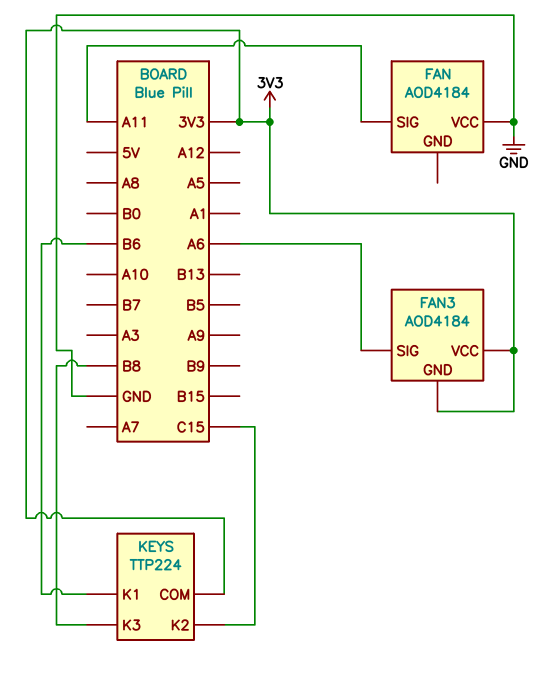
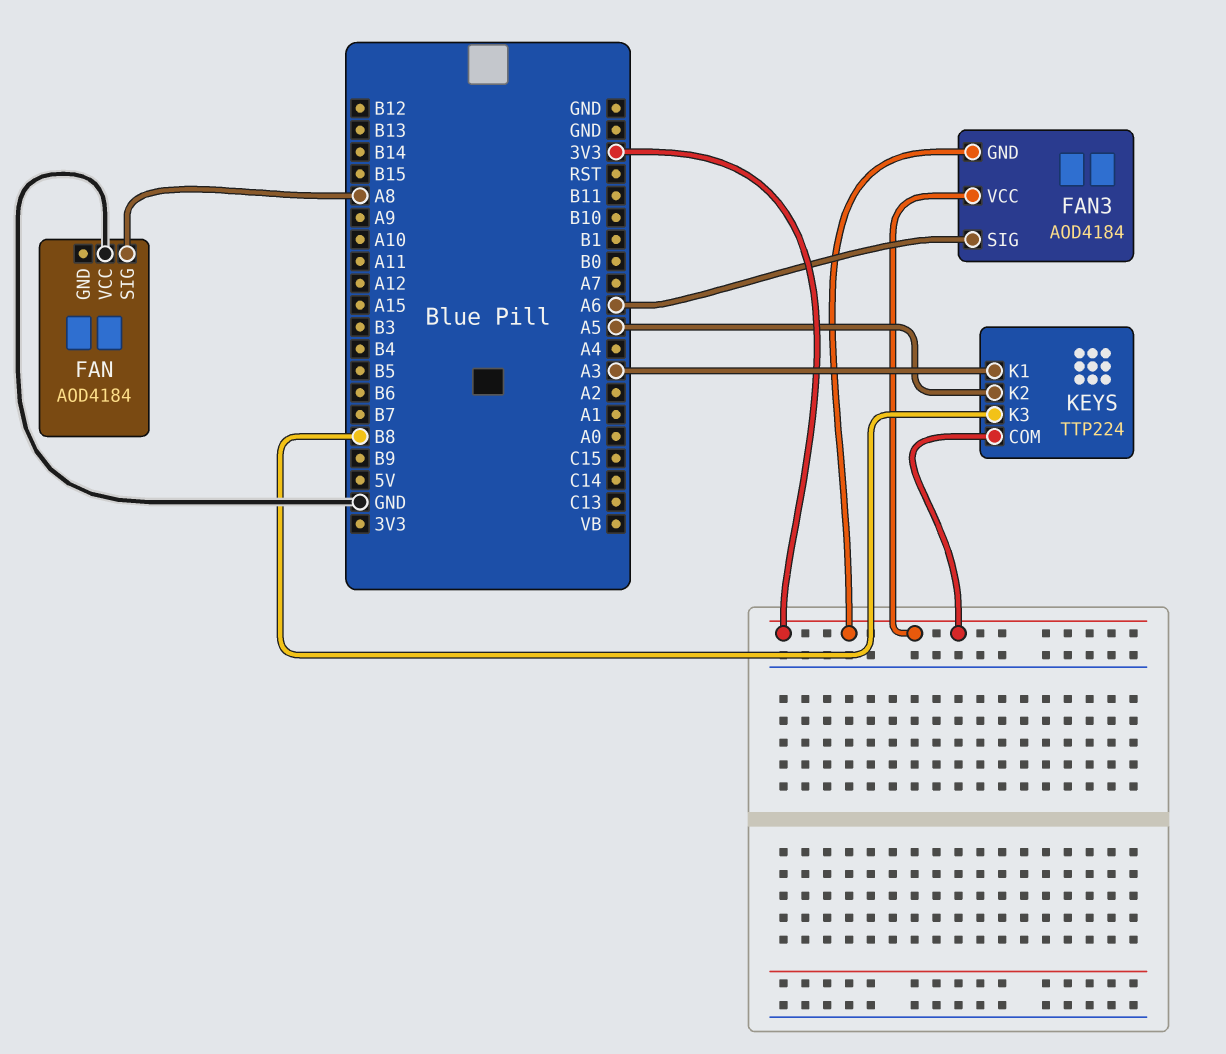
FAN pin SIG: A11 -> A8
KEYS pin K1: B6 -> A3
KEYS pin K2: C15 -> A5

